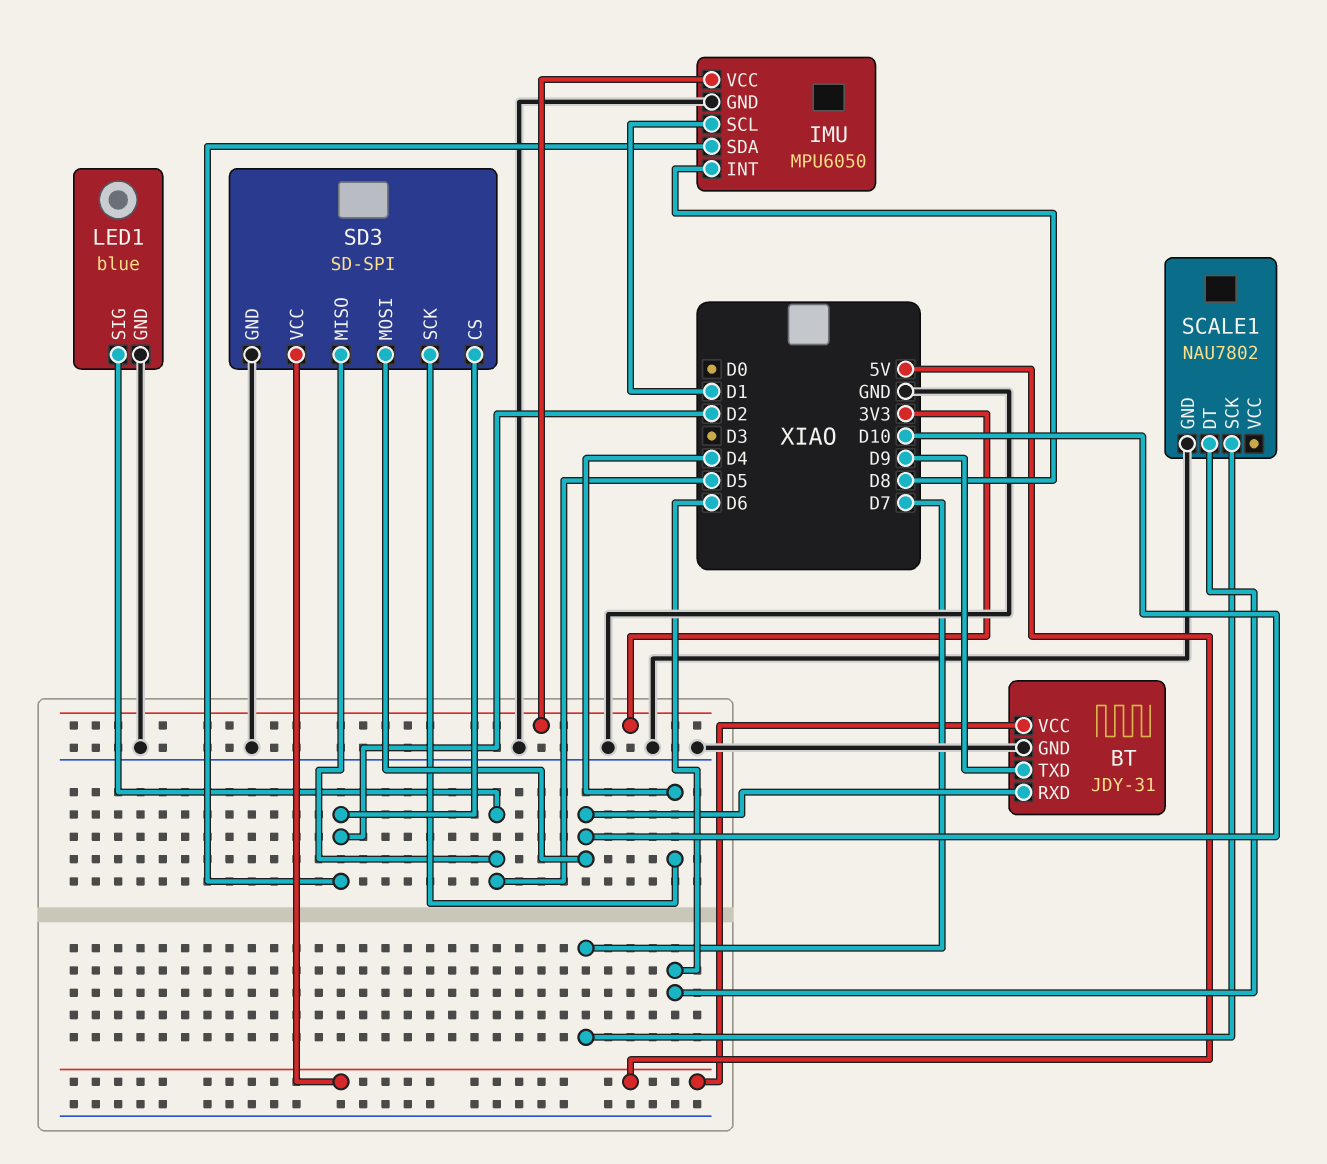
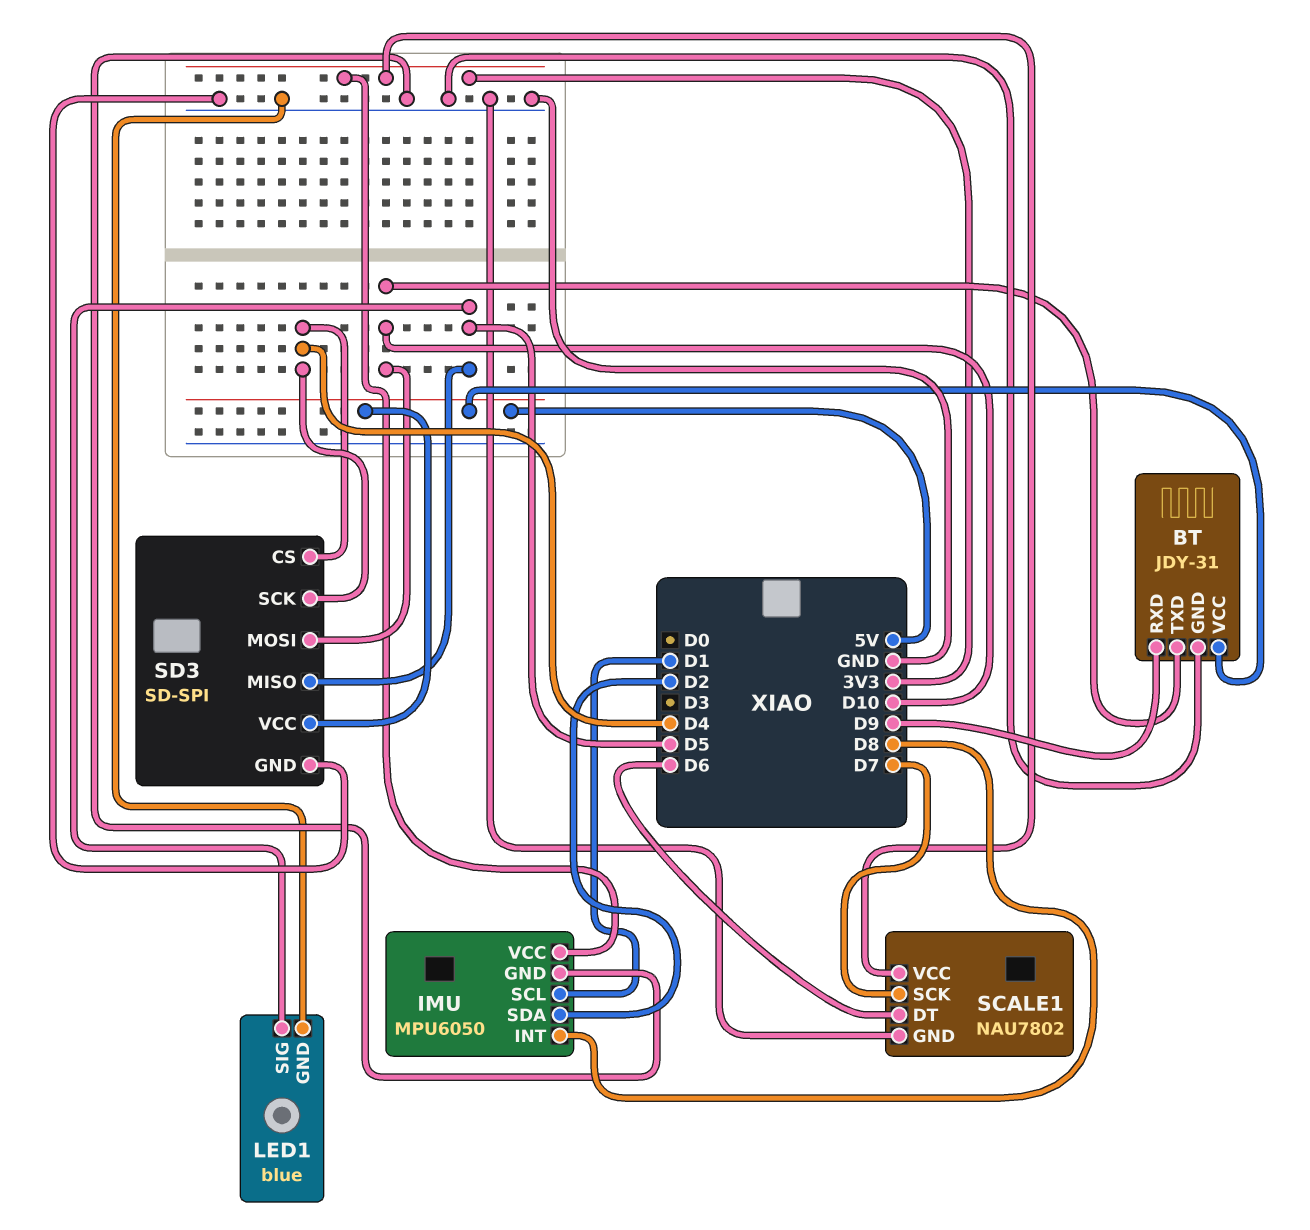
BT pin RXD: D10 -> D9
BT pin TXD: D9 -> D10
SCALE1 pin VCC: none -> 3V3
SD3 pin CS: D2 -> D4

